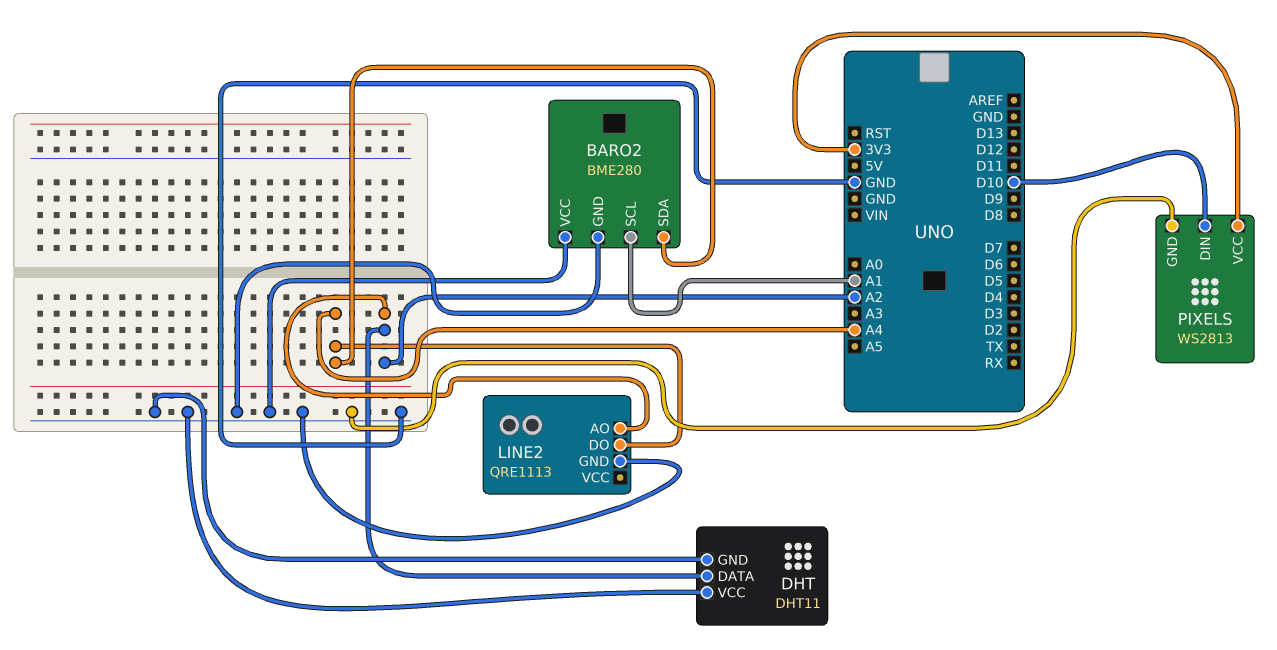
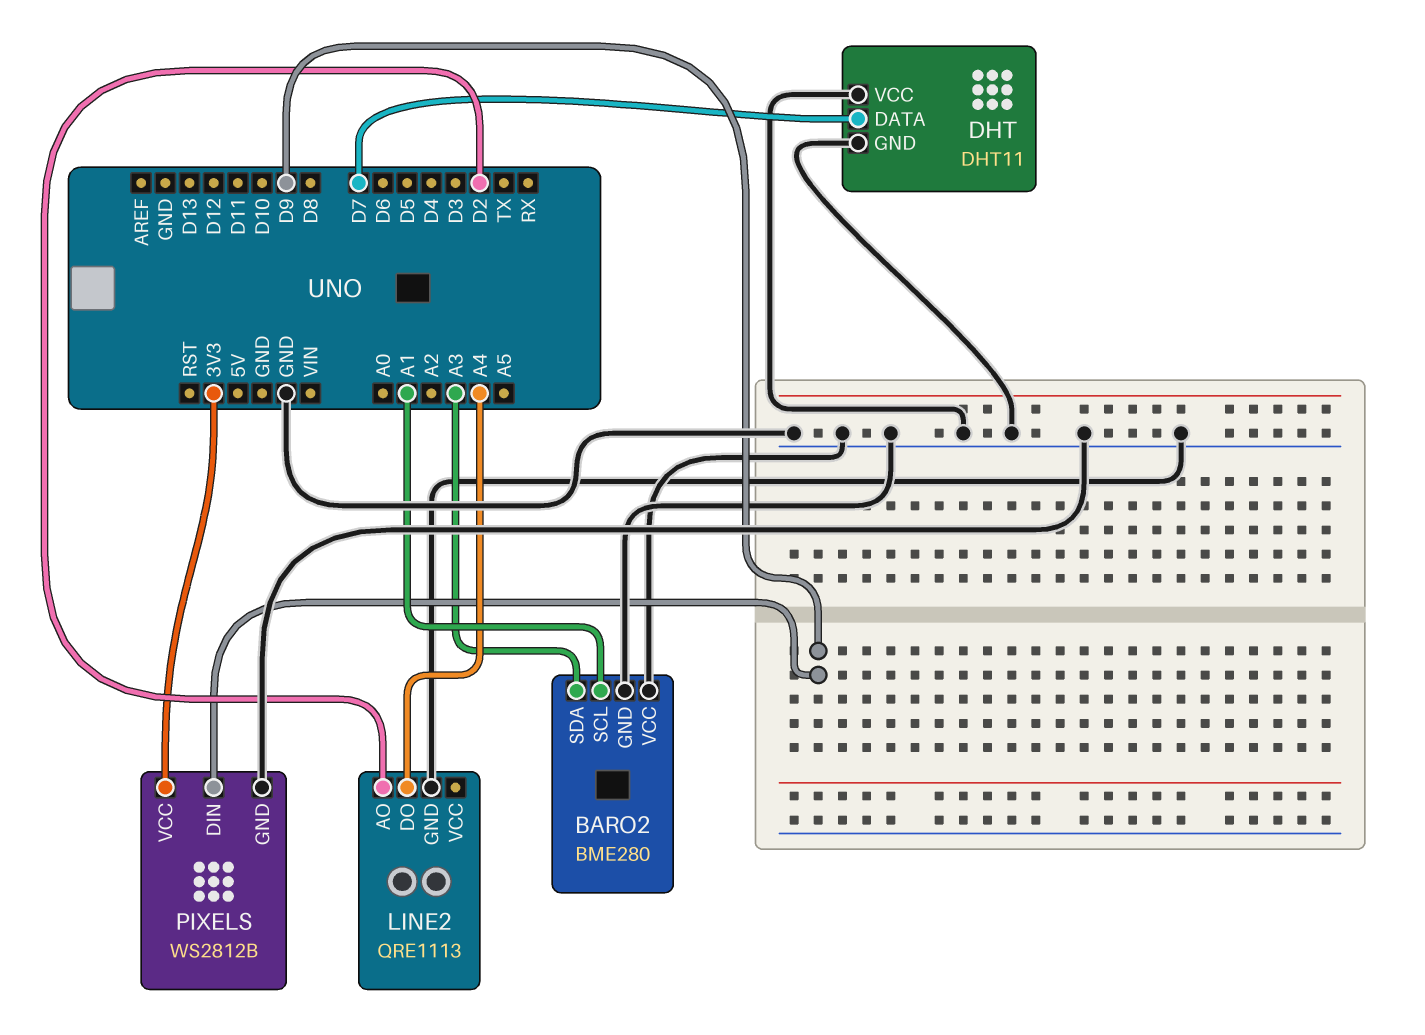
BARO2 pin SDA: A4 -> A3
DHT pin DATA: A2 -> D7
LINE2 pin AO: A2 -> D2
PIXELS: WS2813 -> WS2812B
PIXELS pin DIN: D10 -> D9

